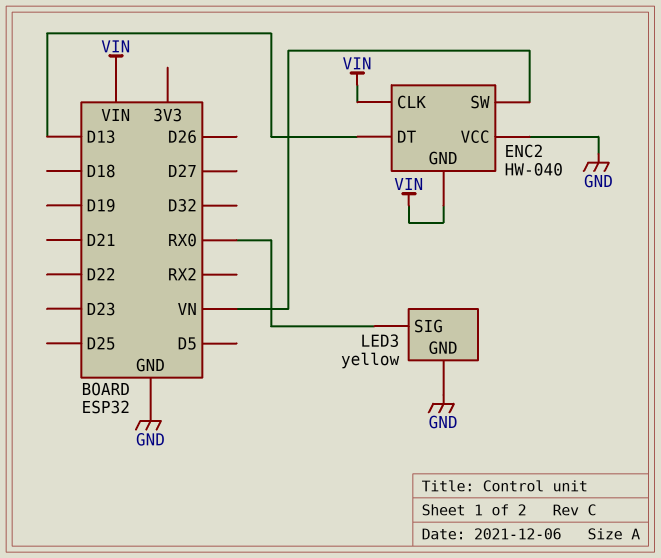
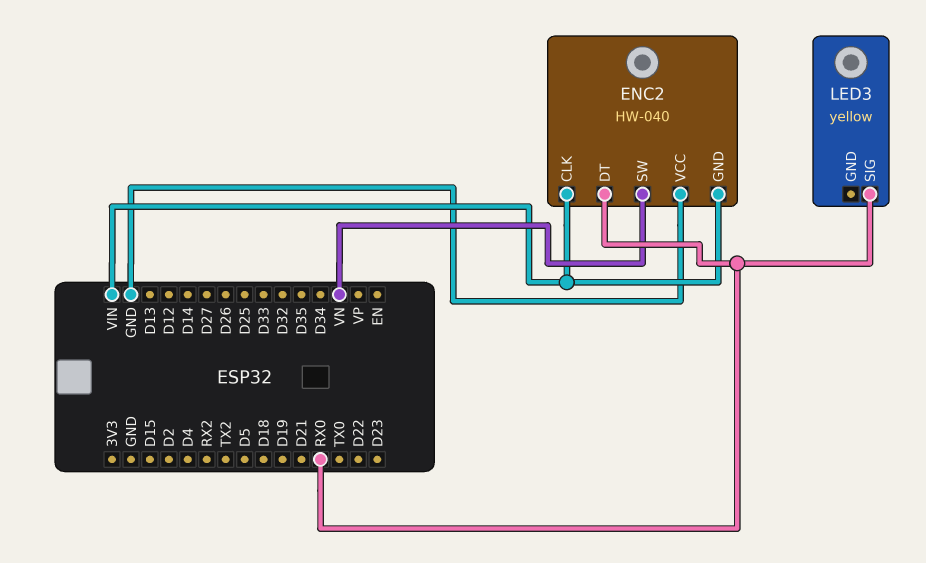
ENC2 pin DT: D13 -> RX0
LED3 pin GND: GND -> none

